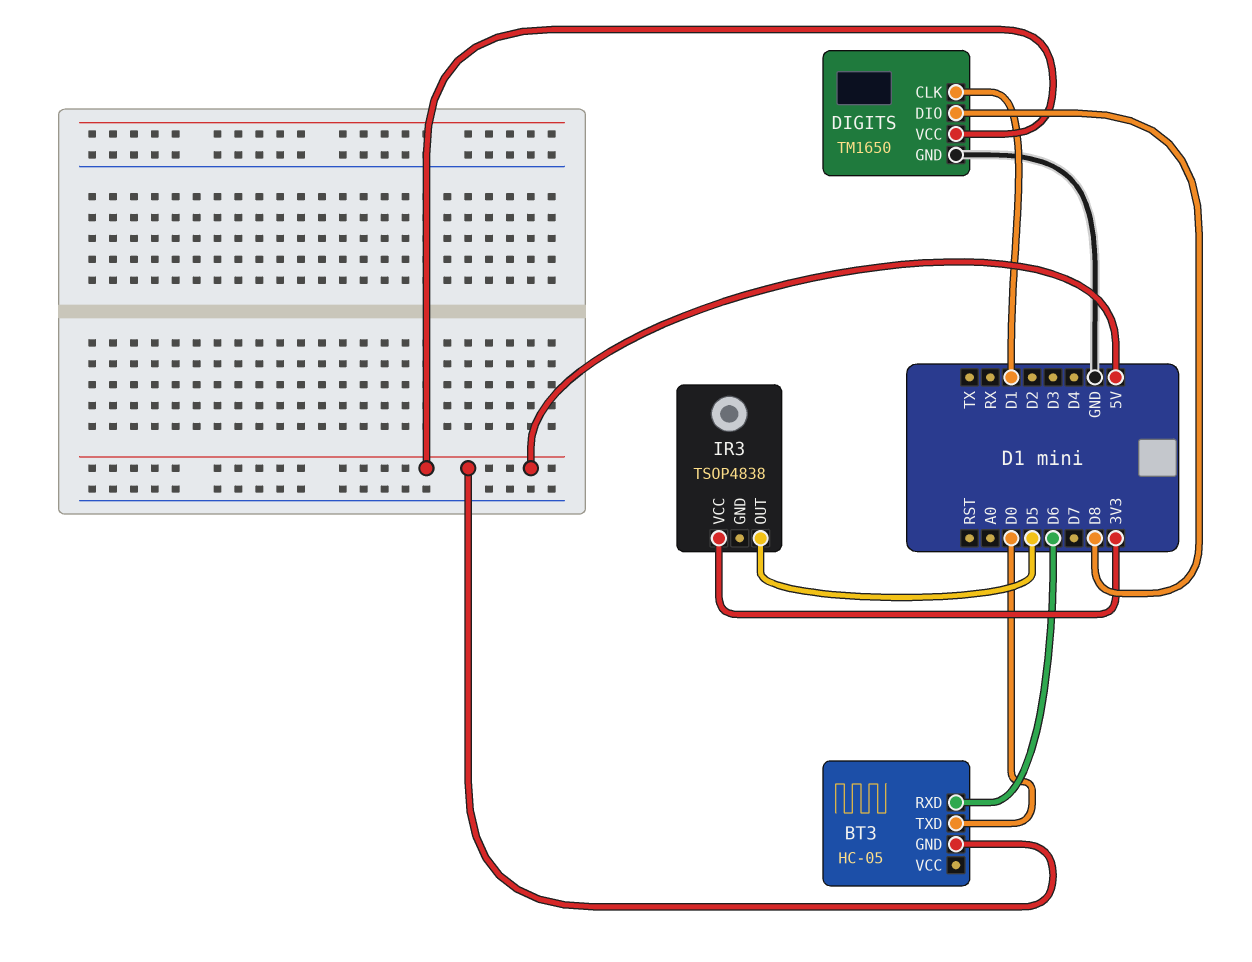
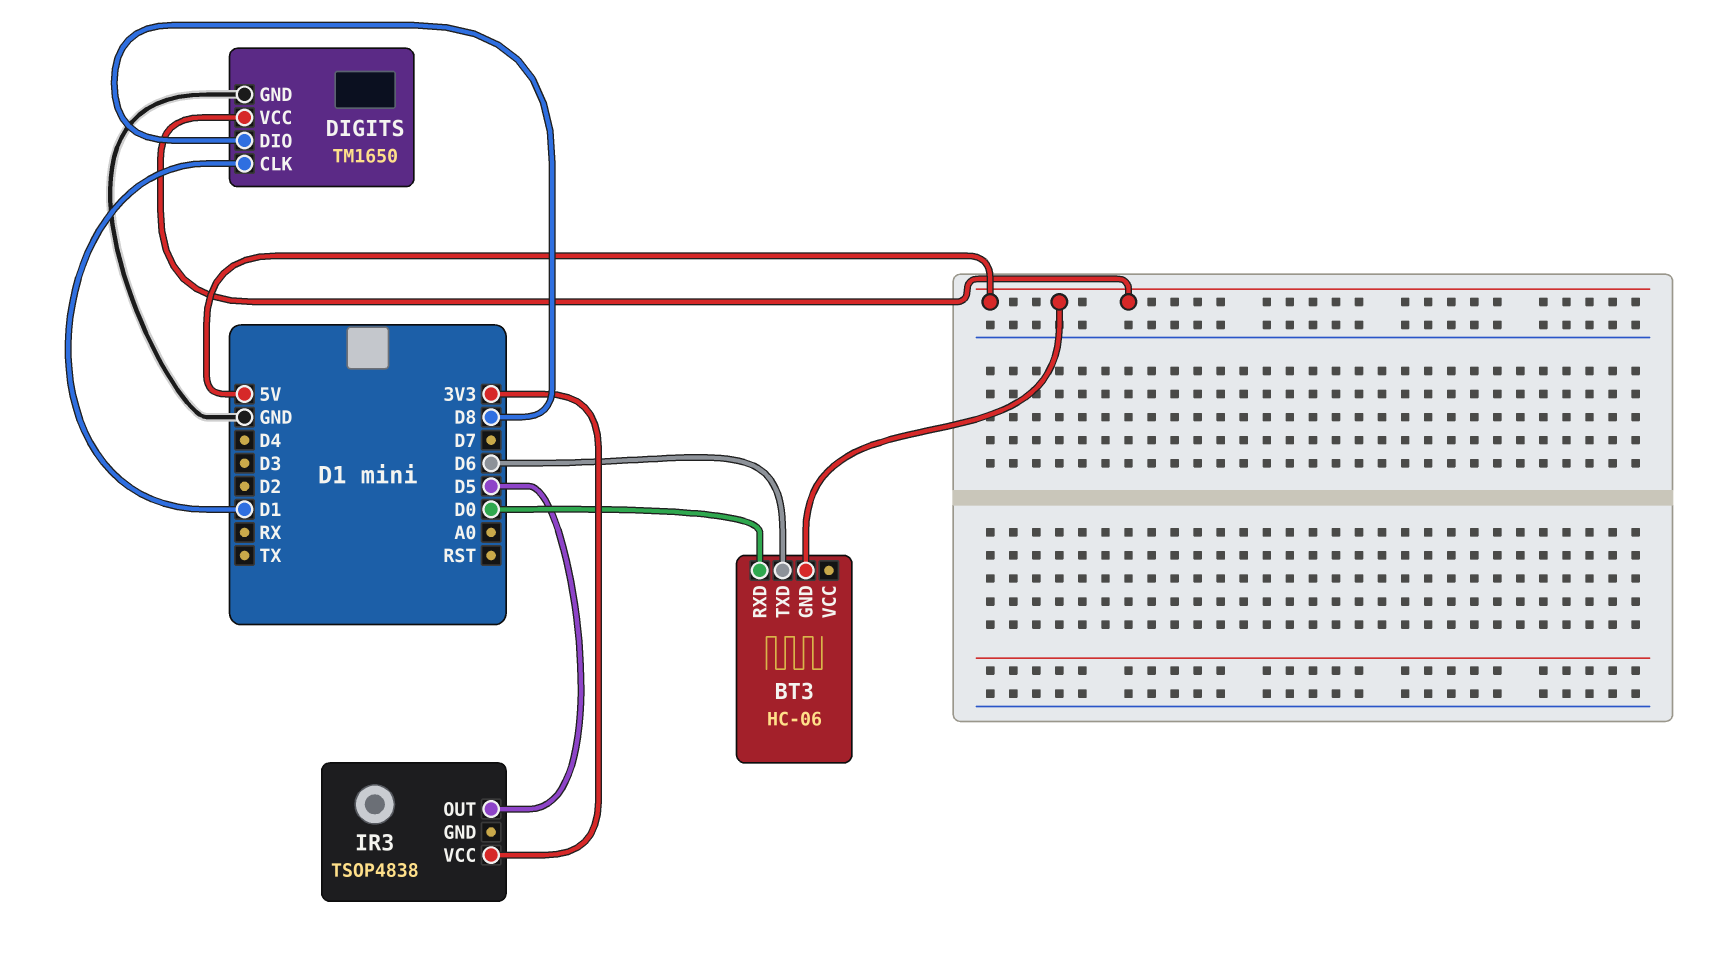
BT3: HC-05 -> HC-06
BT3 pin RXD: D6 -> D0
BT3 pin TXD: D0 -> D6

